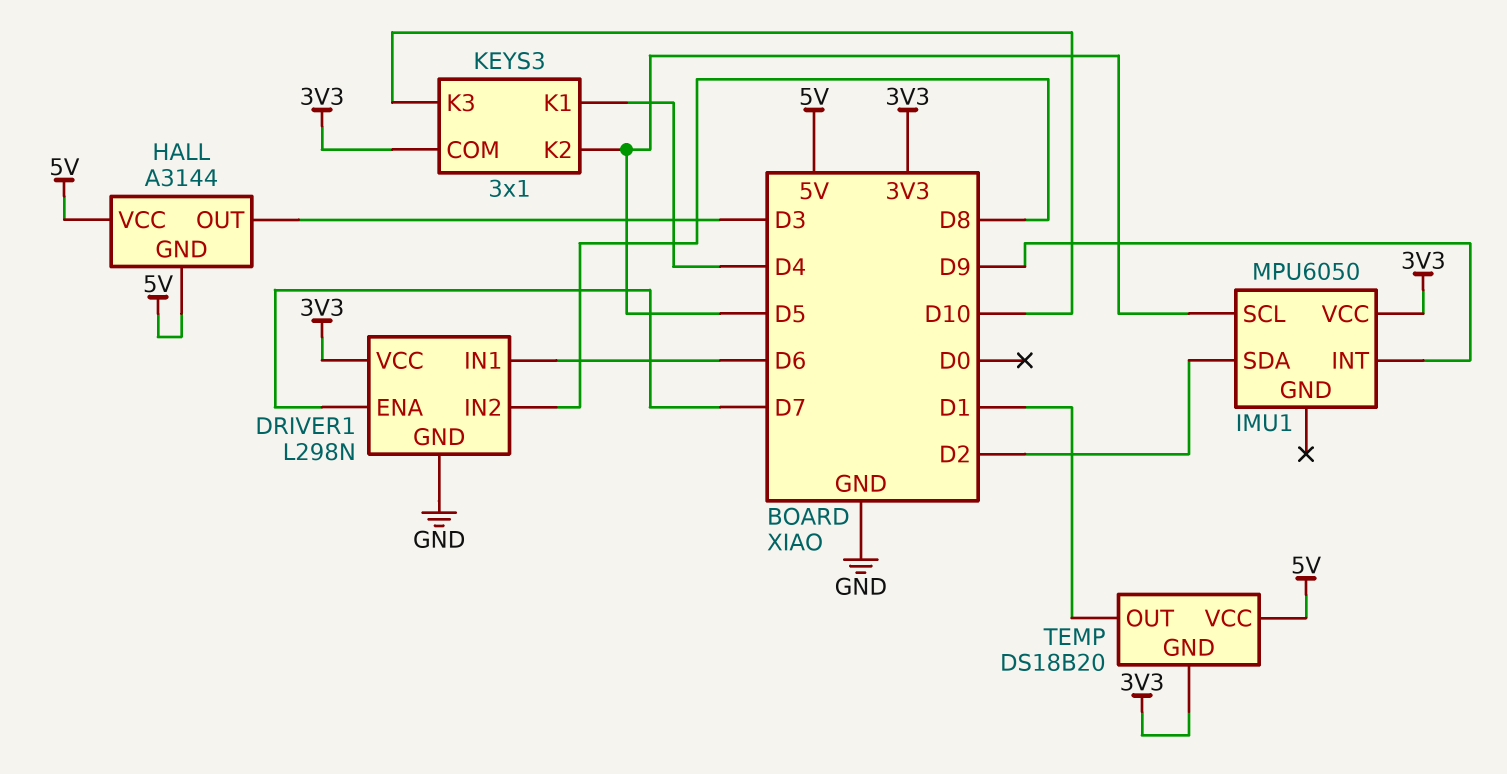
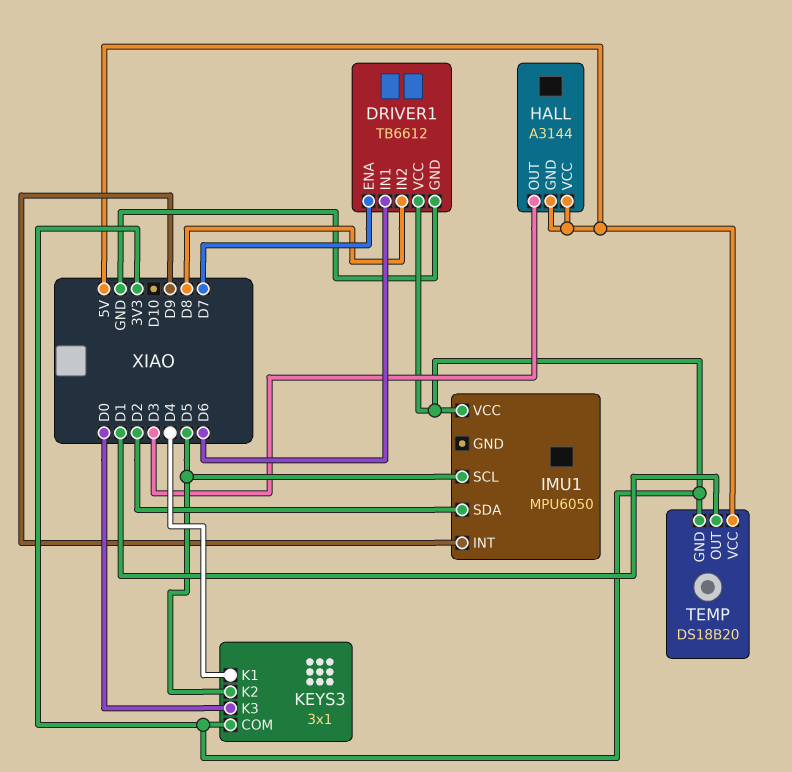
DRIVER1: L298N -> TB6612
KEYS3 pin K3: D10 -> D0

